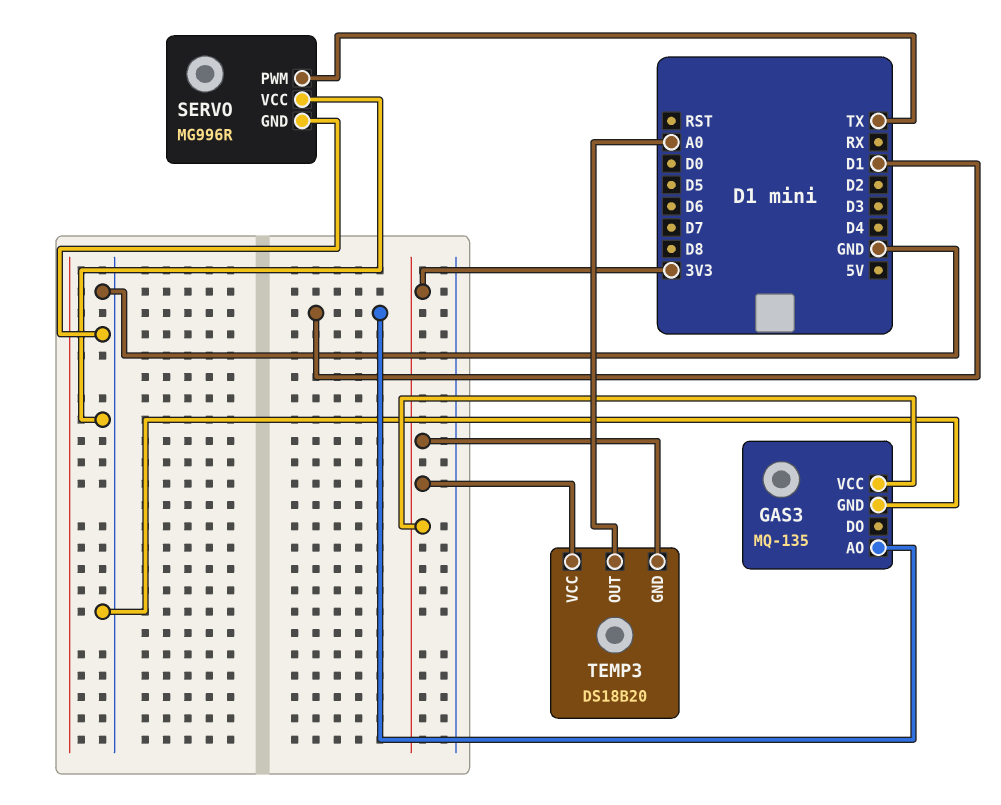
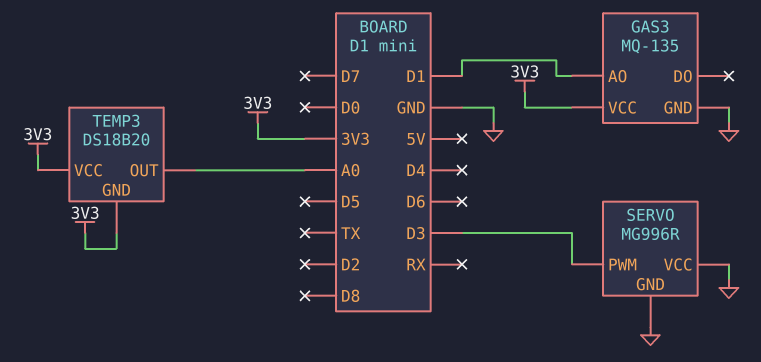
SERVO pin PWM: TX -> D3

